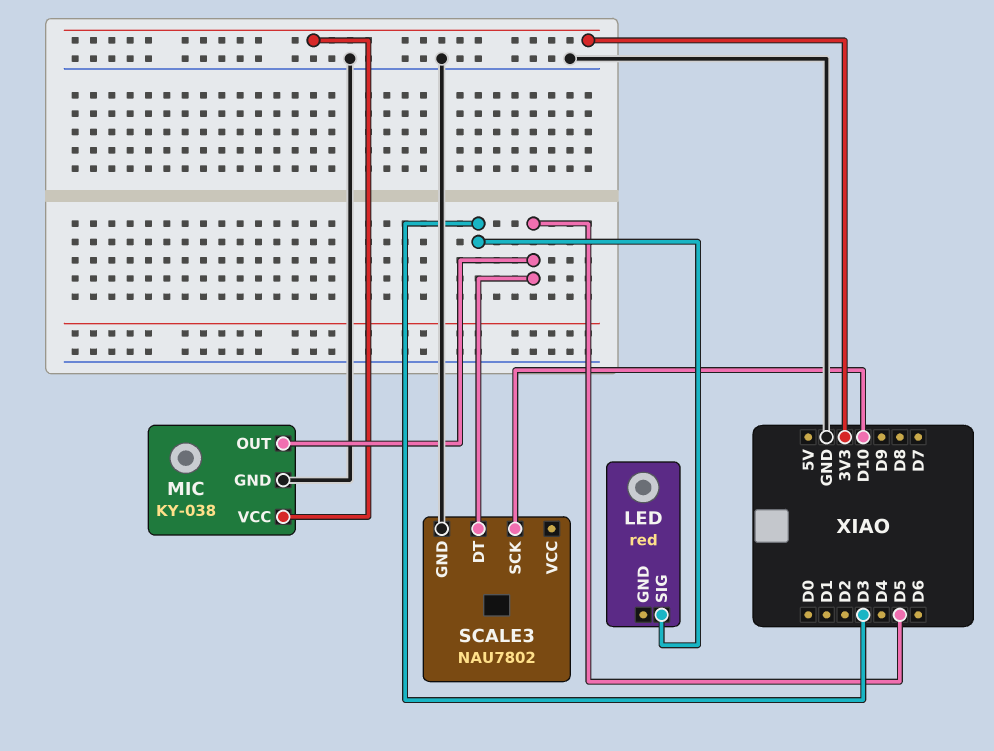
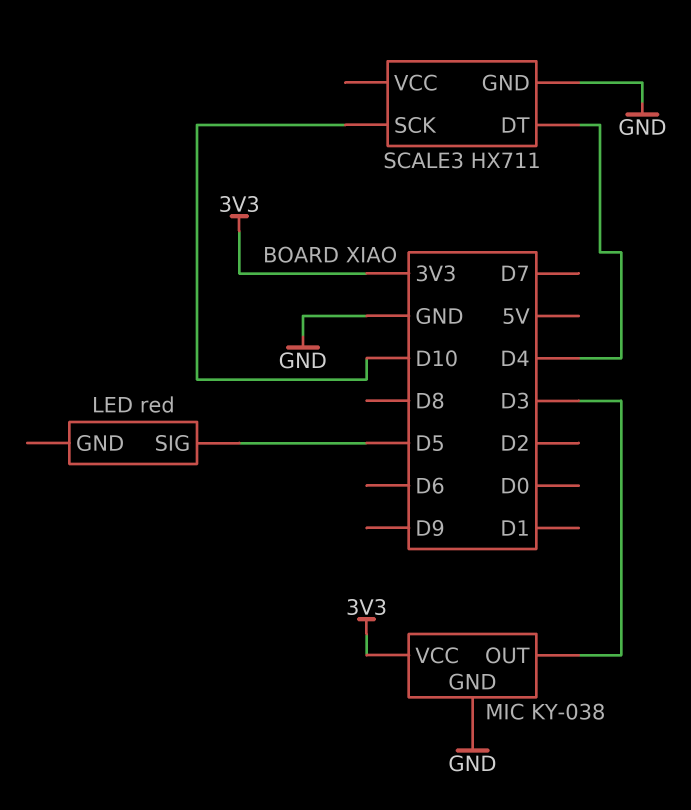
LED pin SIG: D3 -> D5
MIC pin OUT: D5 -> D3
SCALE3: NAU7802 -> HX711
SCALE3 pin DT: D5 -> D4

